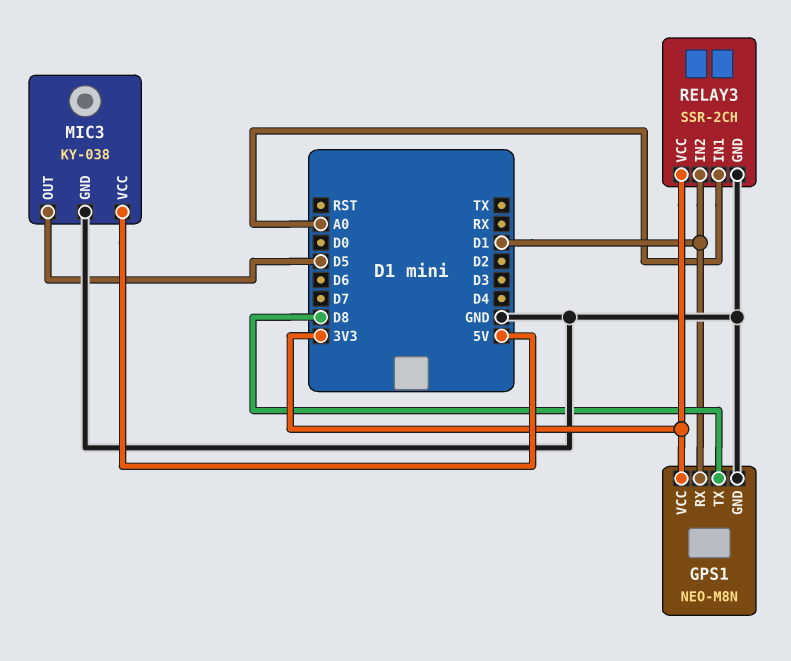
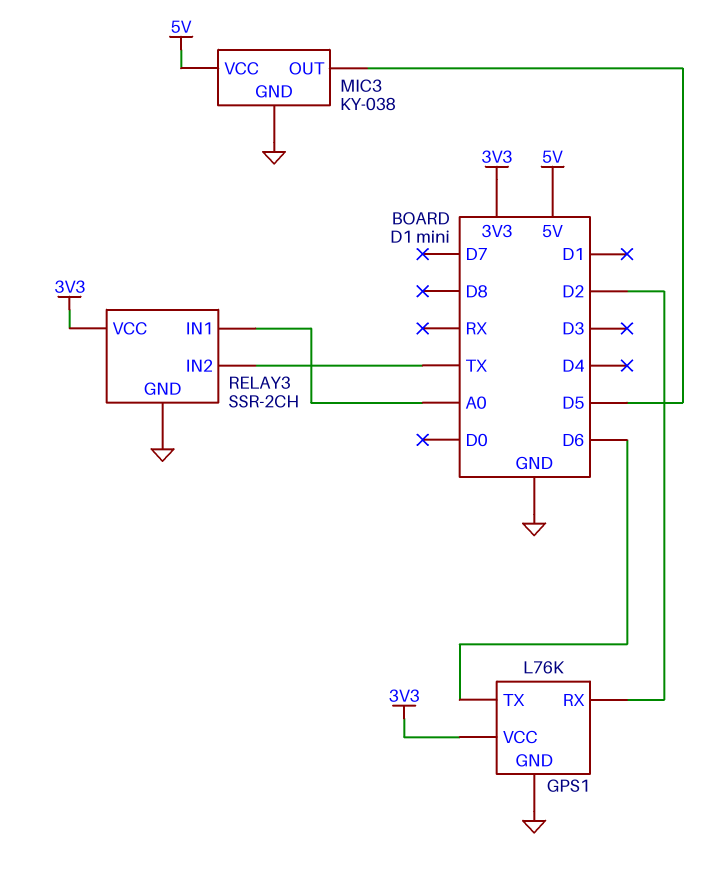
GPS1: NEO-M8N -> L76K
GPS1 pin RX: D1 -> D2
GPS1 pin TX: D8 -> D6
RELAY3 pin IN2: D1 -> TX

